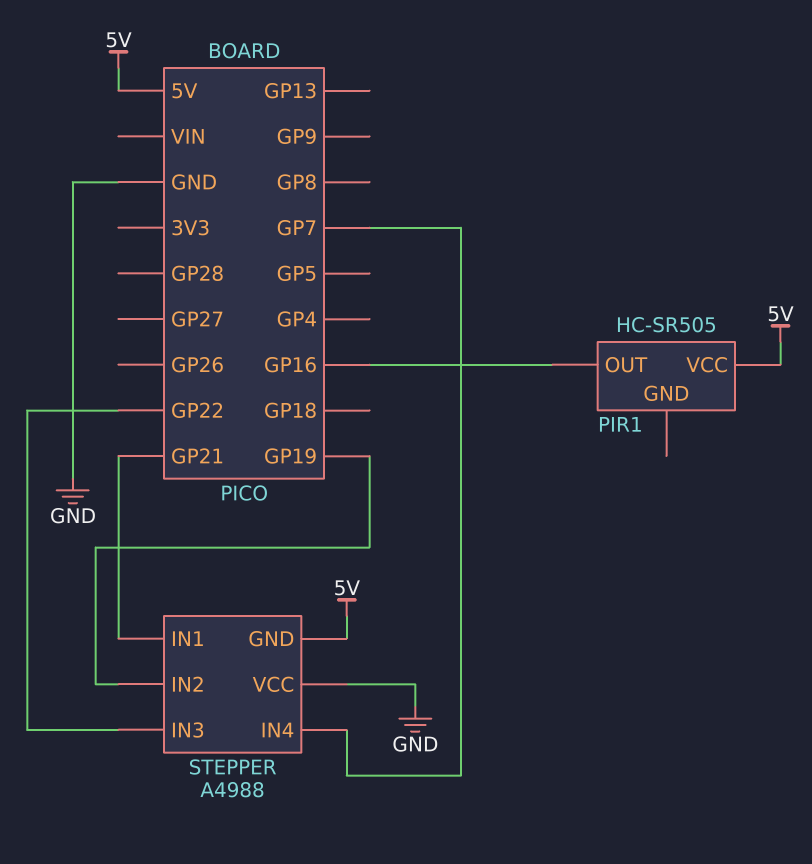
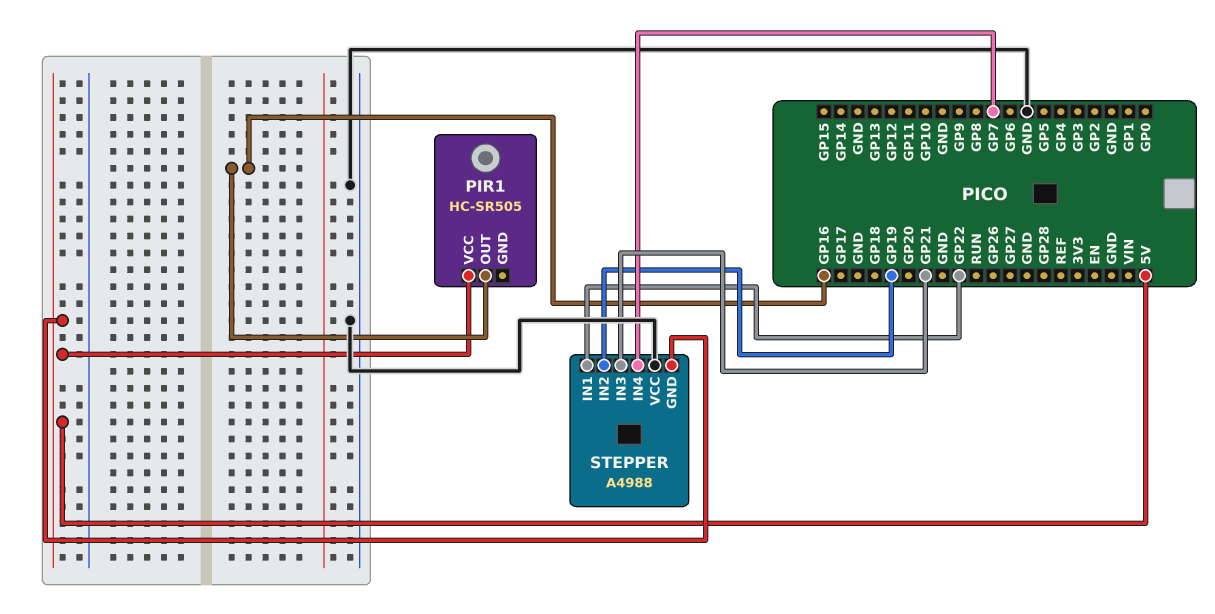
STEPPER pin IN1: GP21 -> GP22
STEPPER pin IN3: GP22 -> GP21

